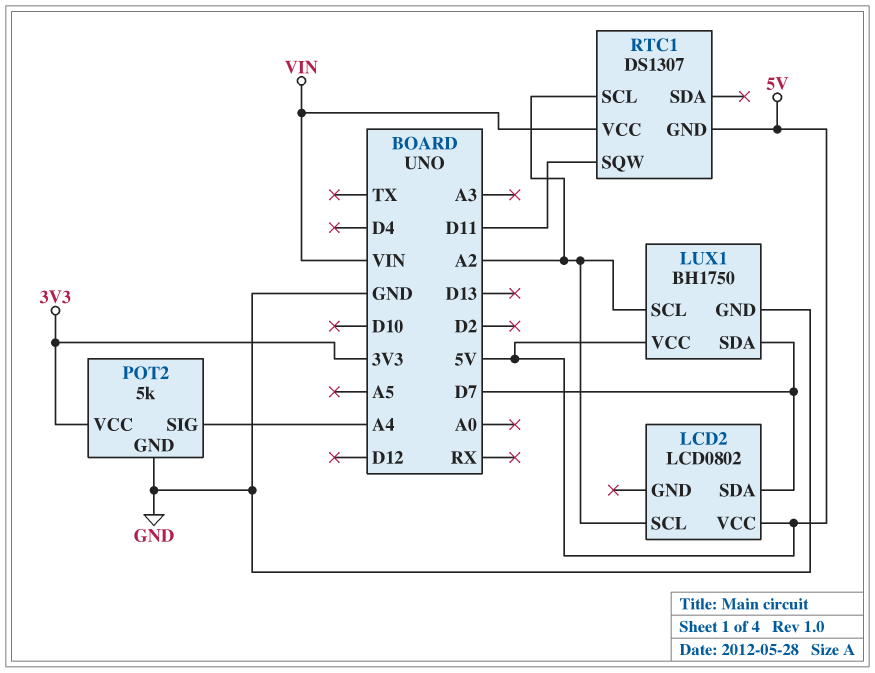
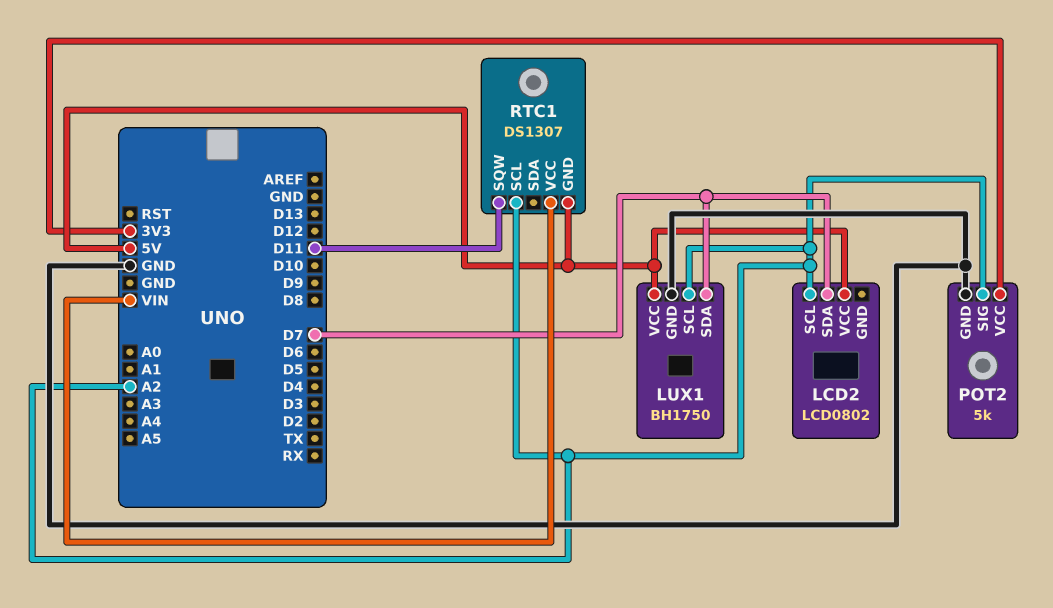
POT2 pin SIG: A4 -> A2

